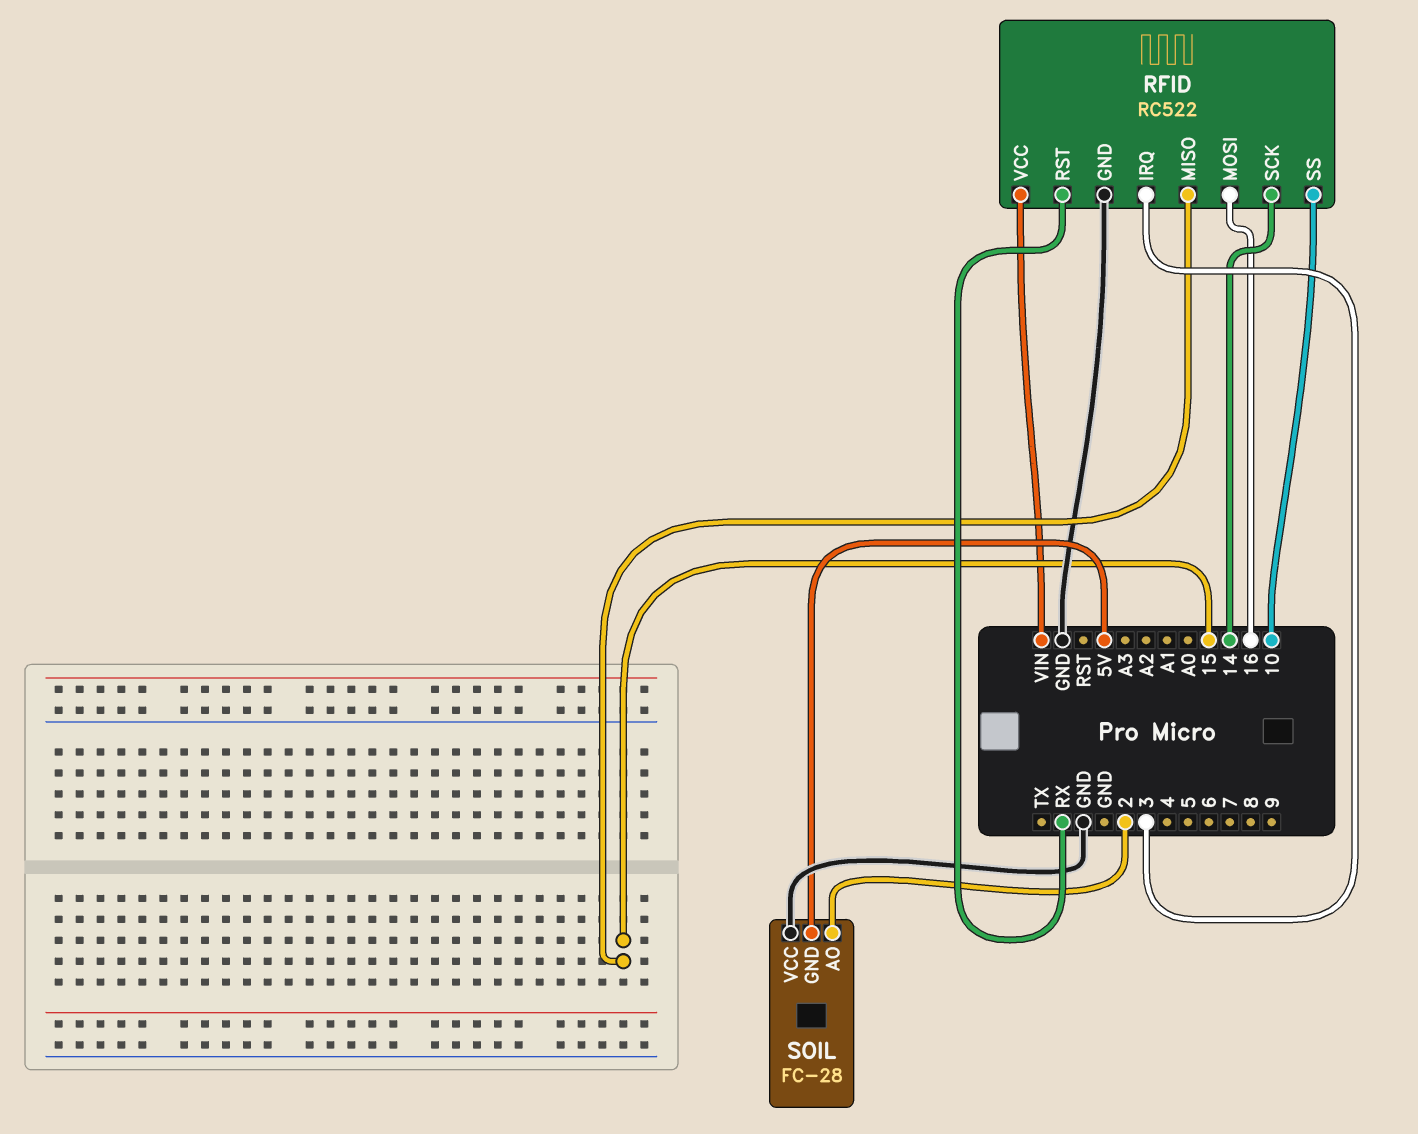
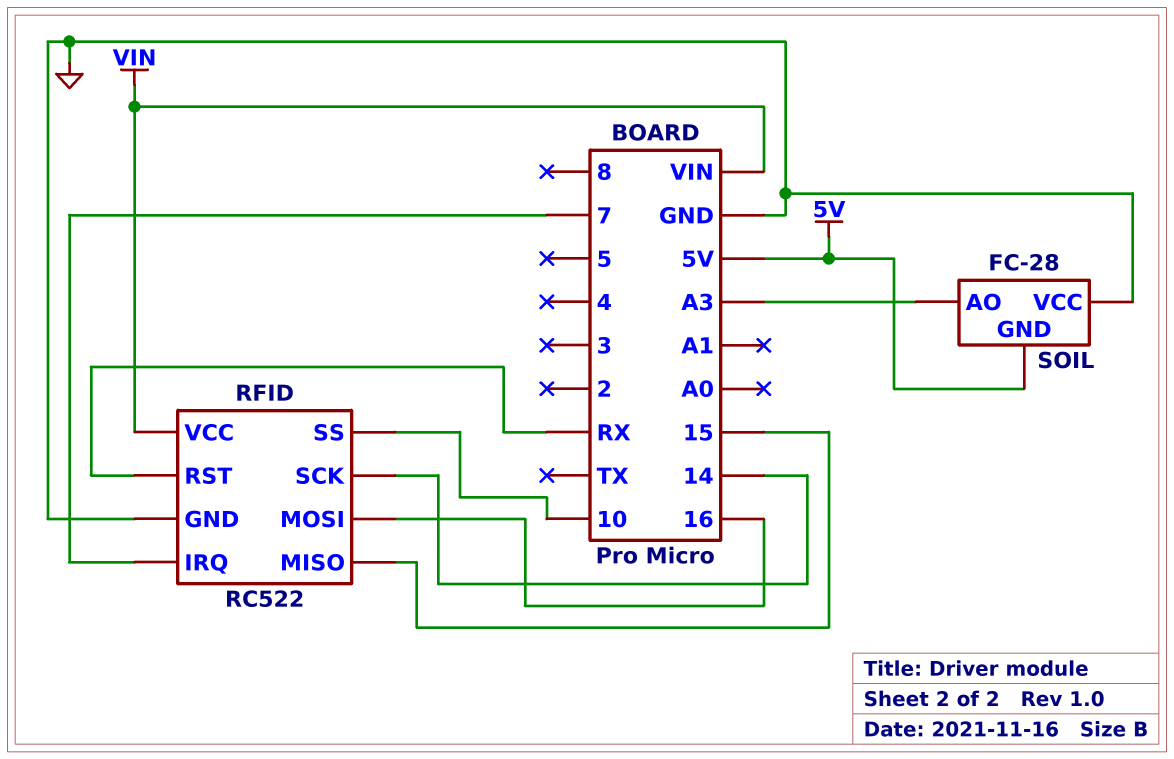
RFID pin IRQ: 3 -> 7
SOIL pin AO: 2 -> A3

